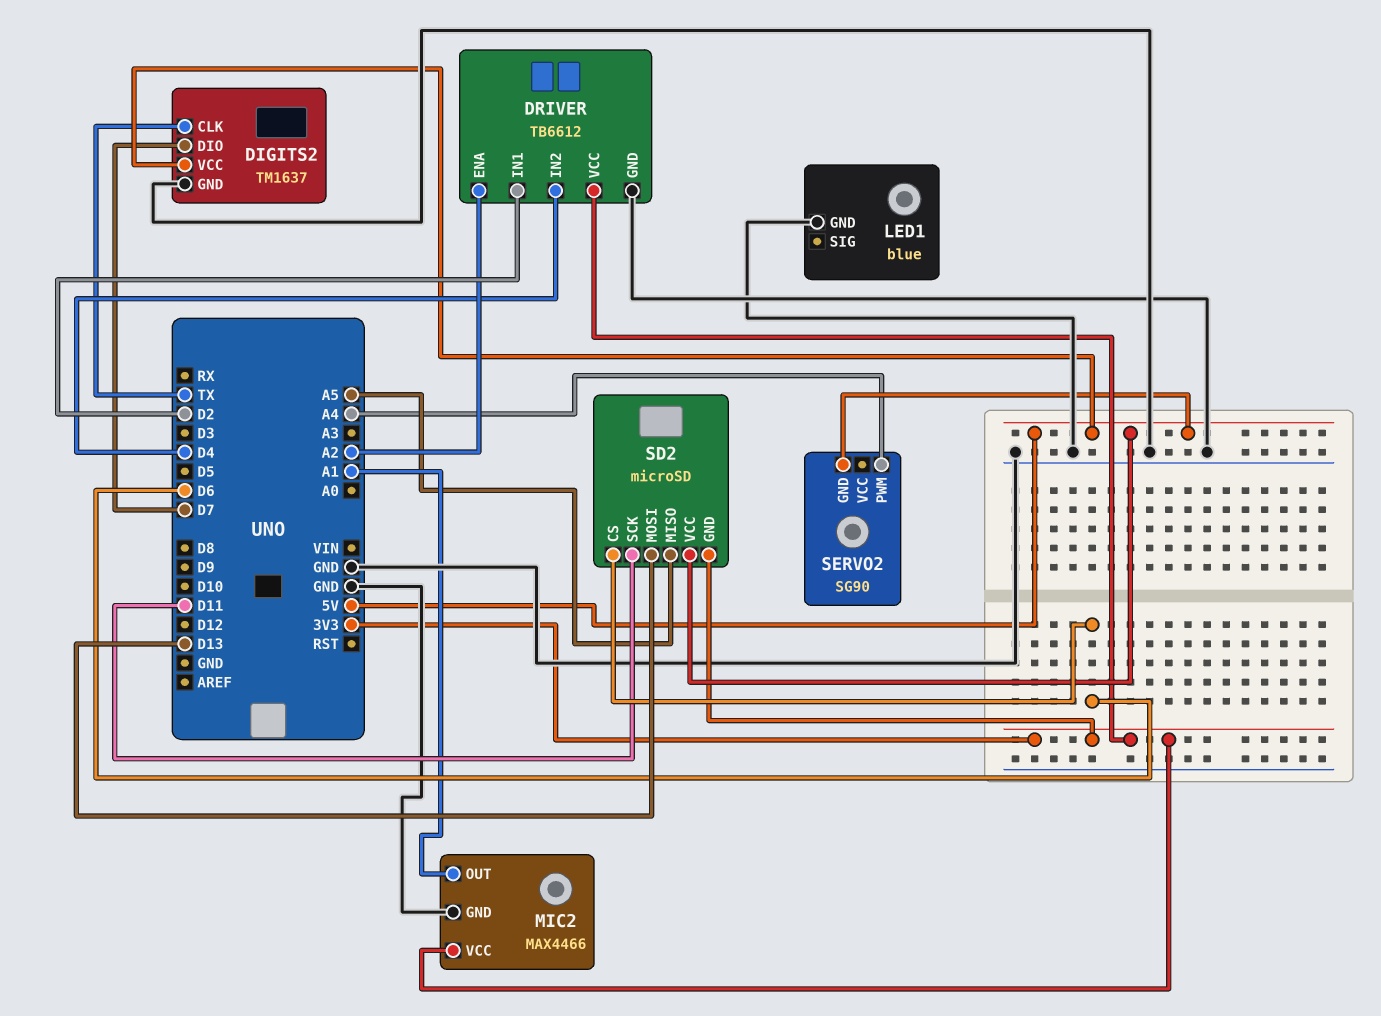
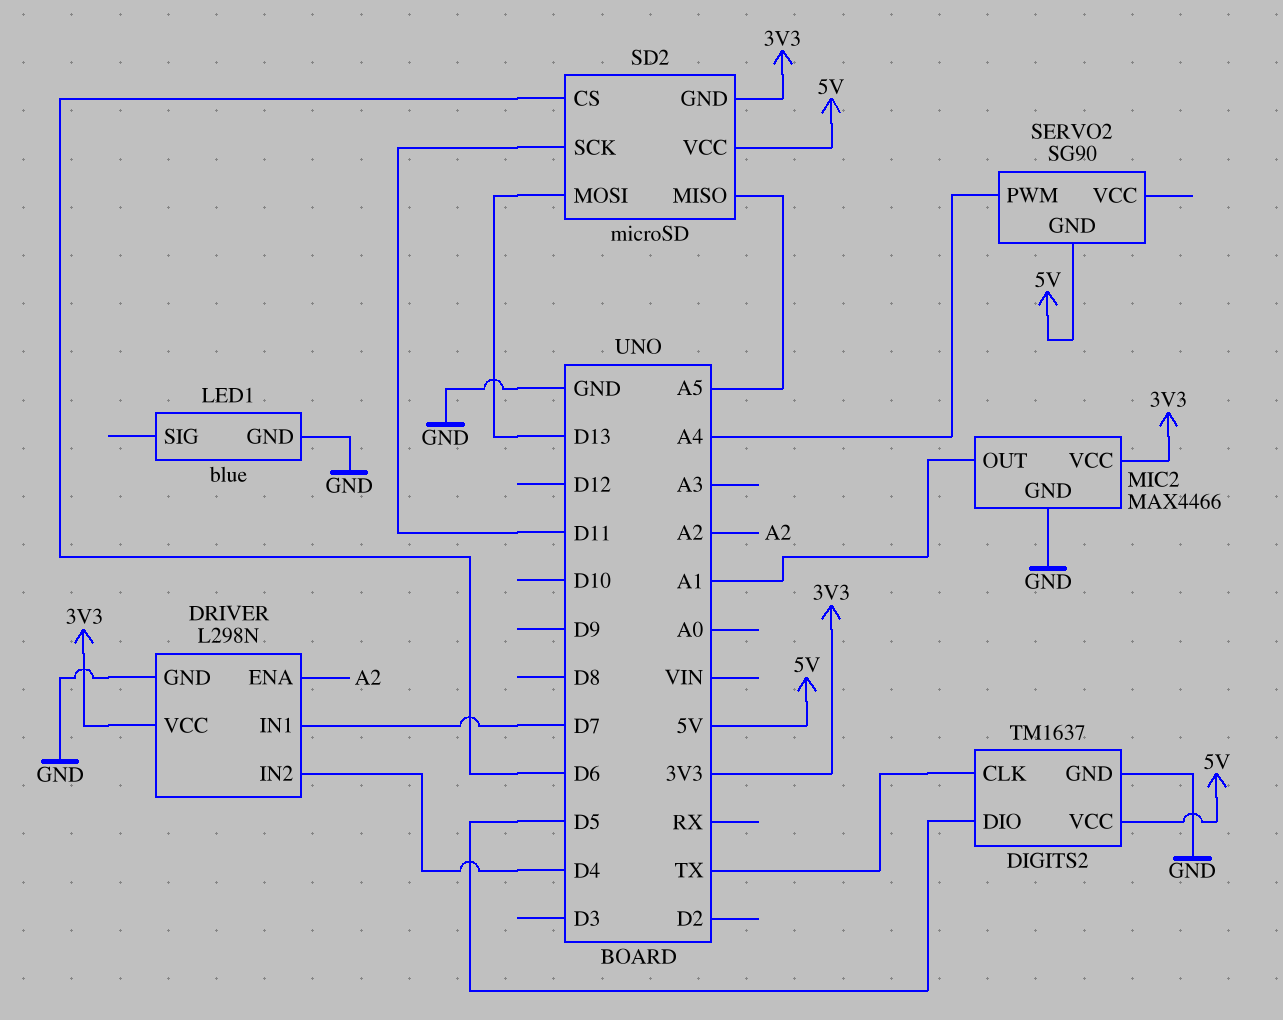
DIGITS2 pin DIO: D7 -> D5
DRIVER: TB6612 -> L298N
DRIVER pin IN1: D2 -> D7

